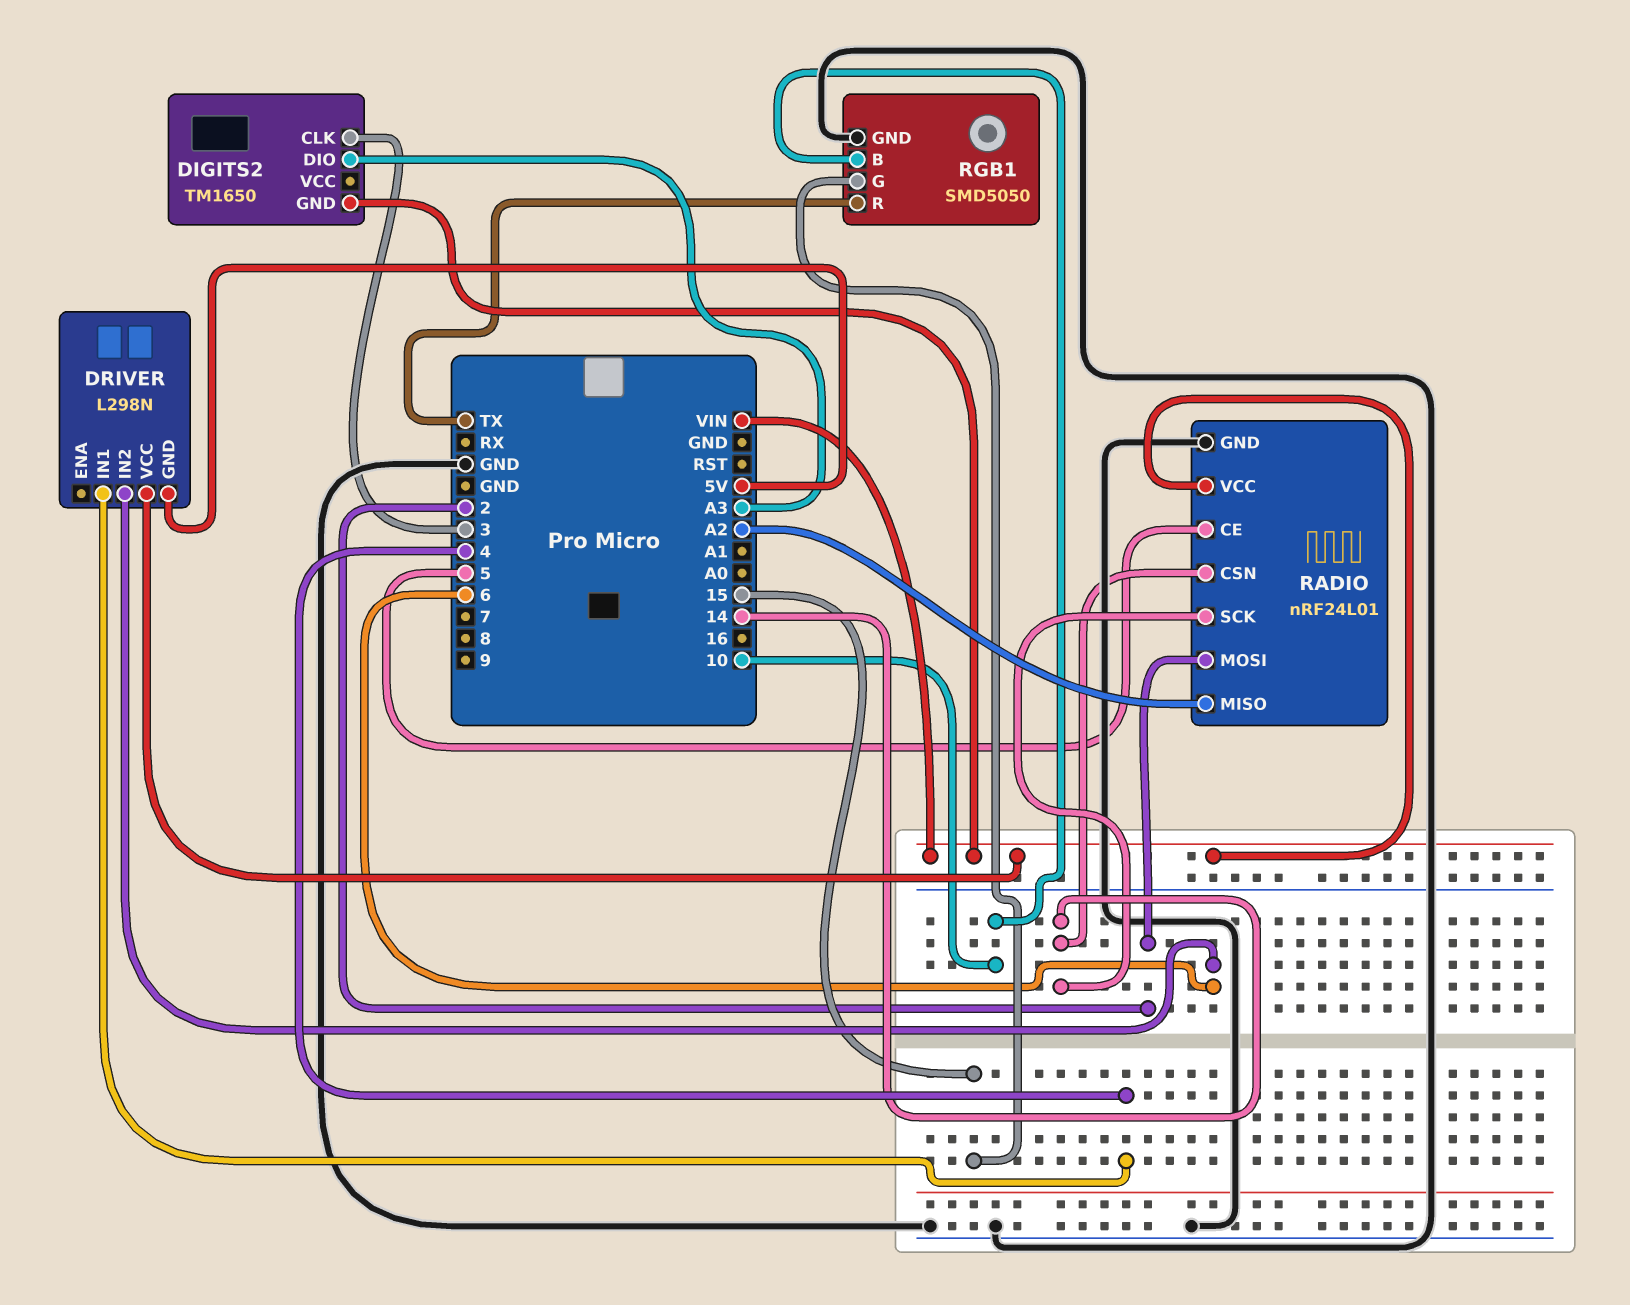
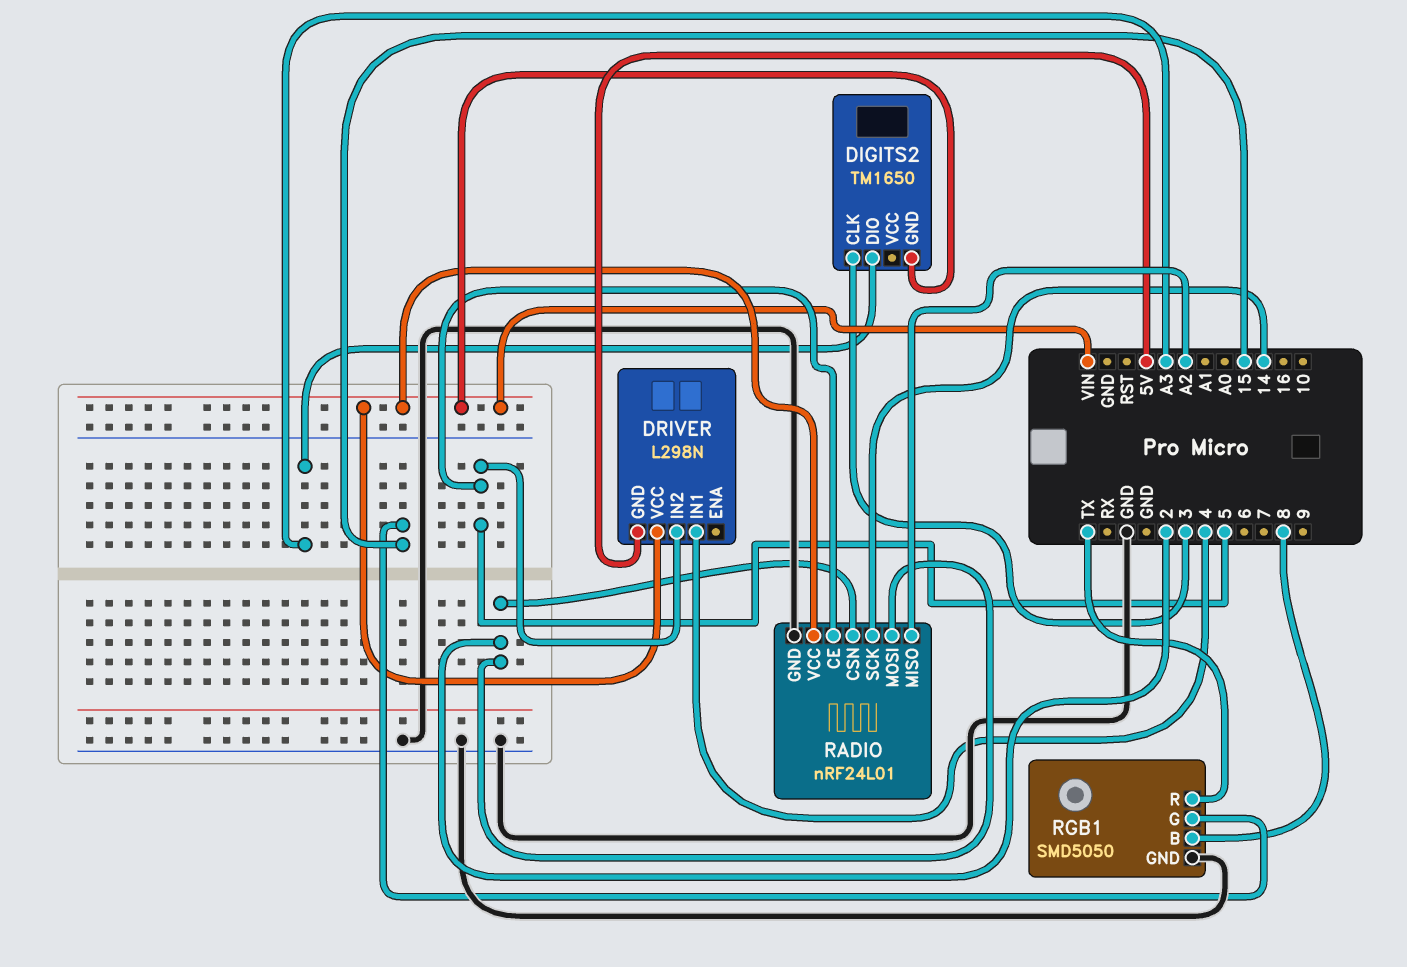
DRIVER pin IN2: 6 -> 5
RADIO pin CSN: 14 -> 2
RGB1 pin B: 10 -> 8

